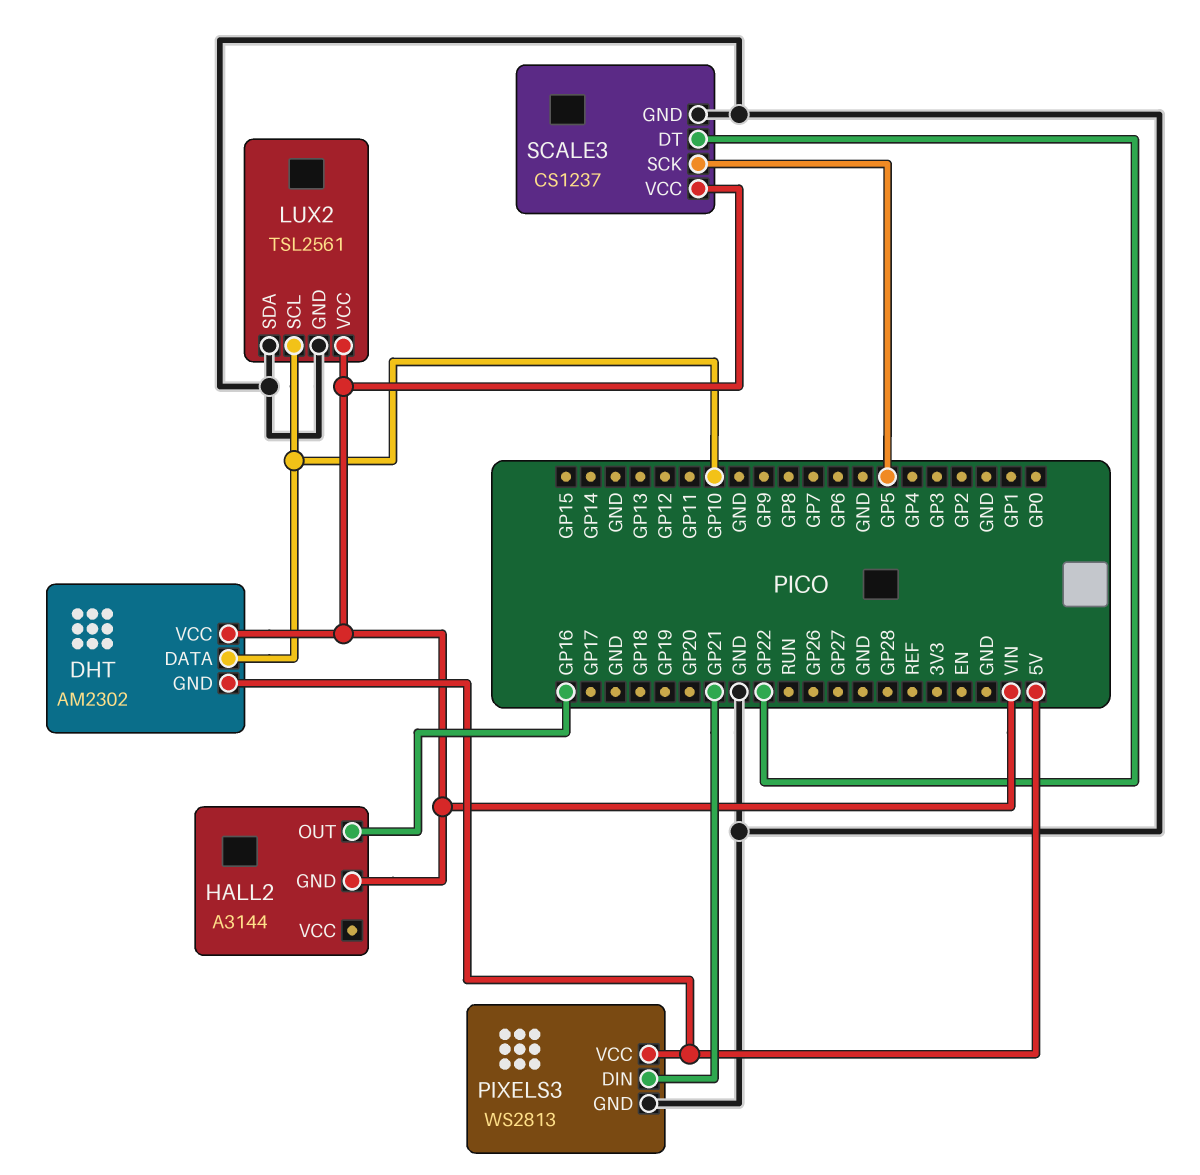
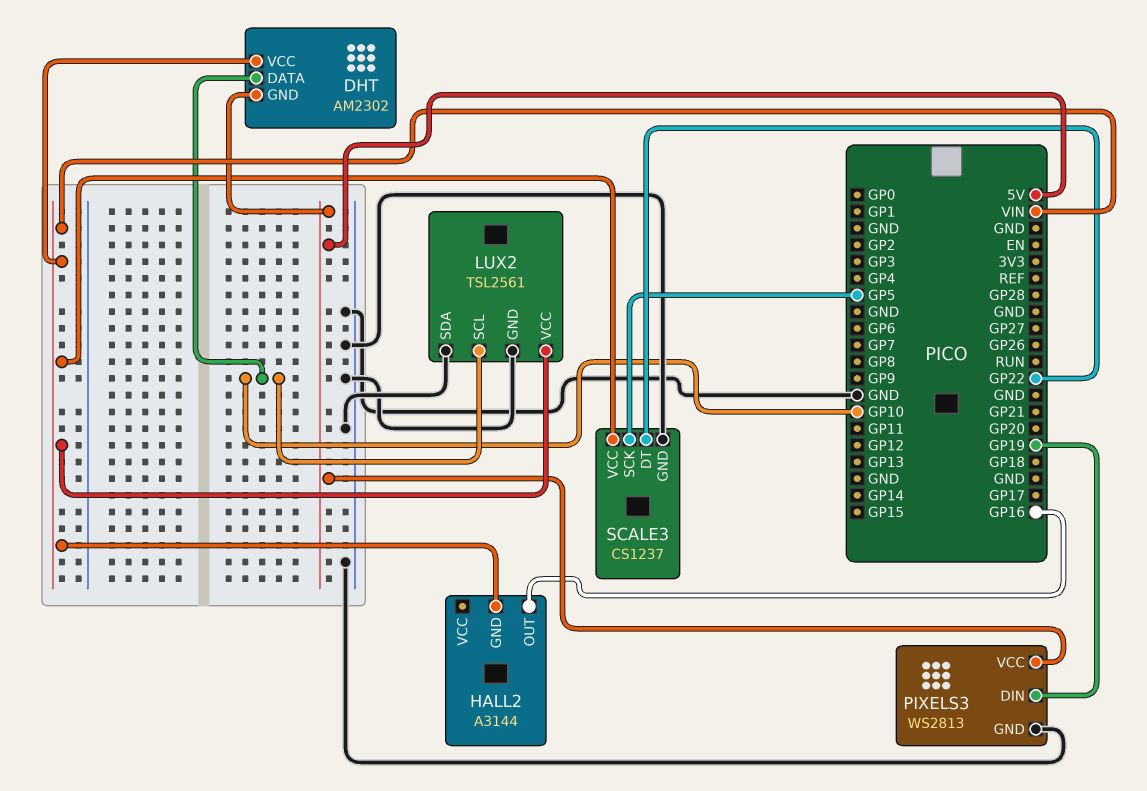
PIXELS3 pin DIN: GP21 -> GP19

